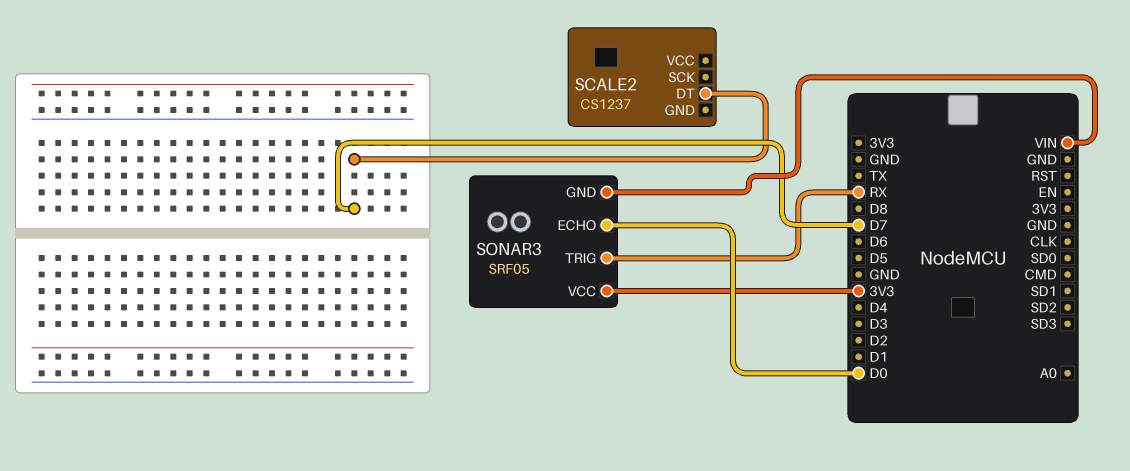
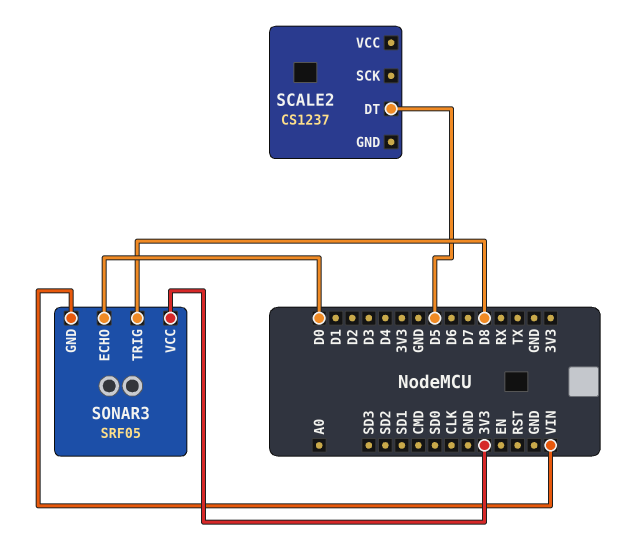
SCALE2 pin DT: D7 -> D5
SONAR3 pin TRIG: RX -> D8

